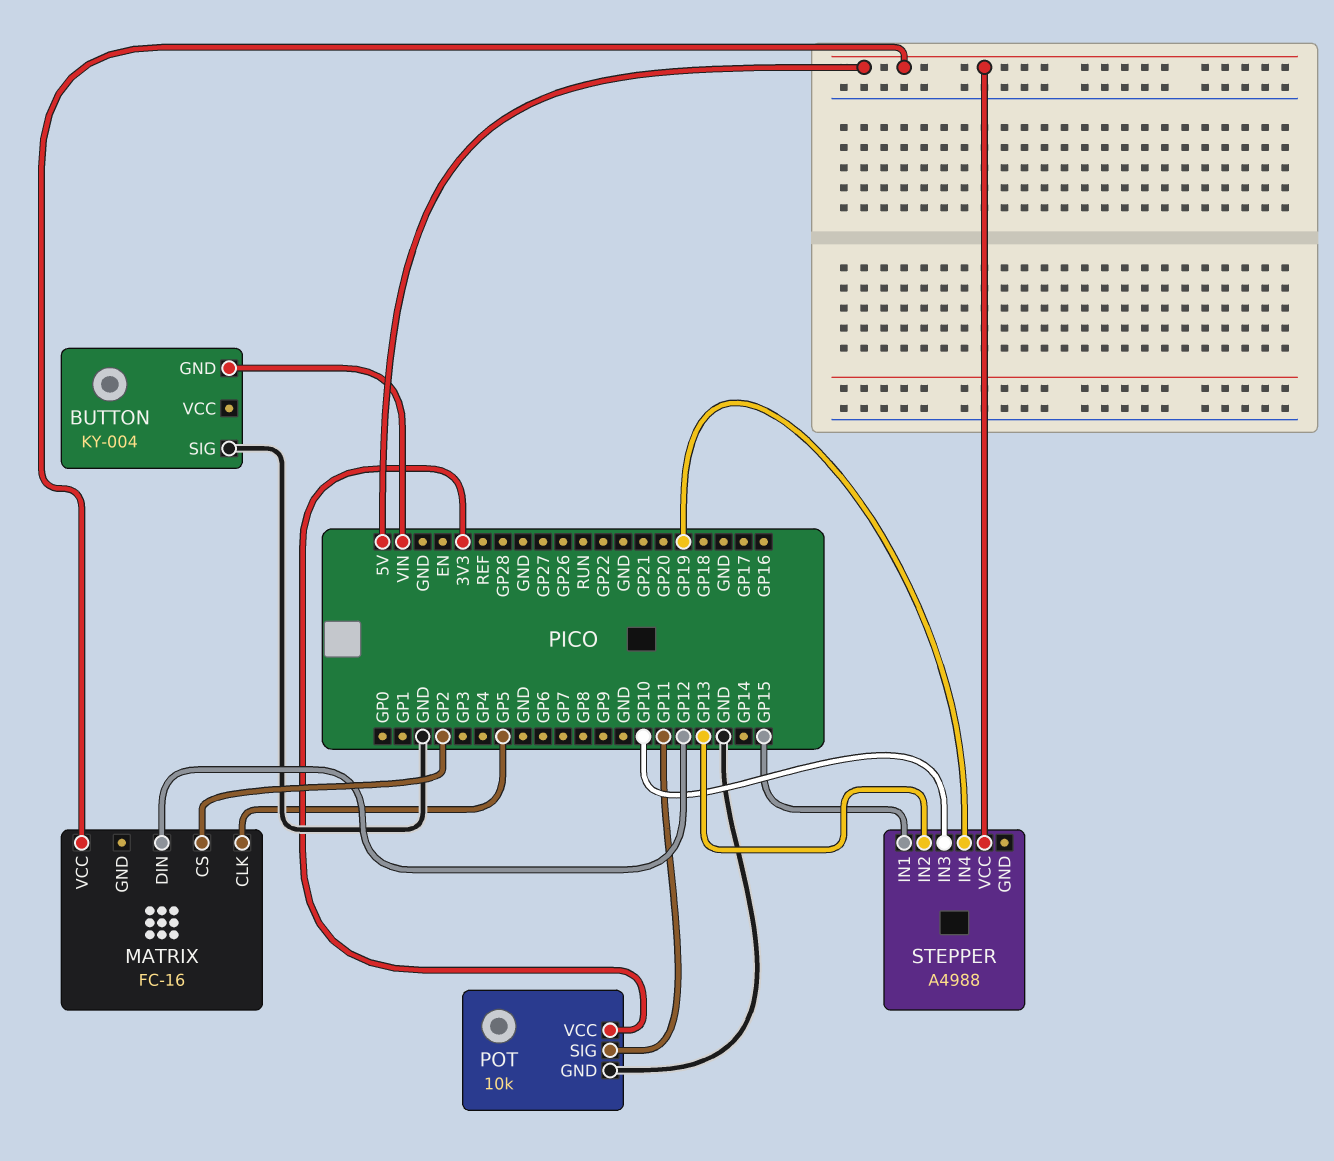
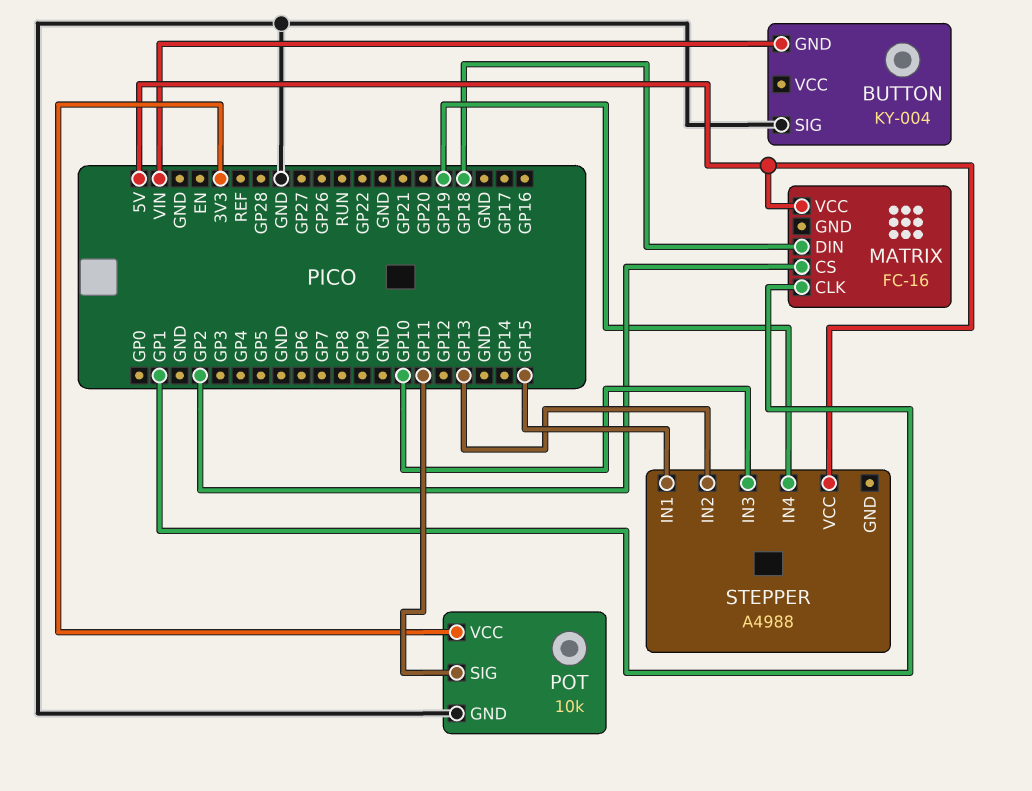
MATRIX pin CLK: GP5 -> GP1
MATRIX pin DIN: GP12 -> GP18

